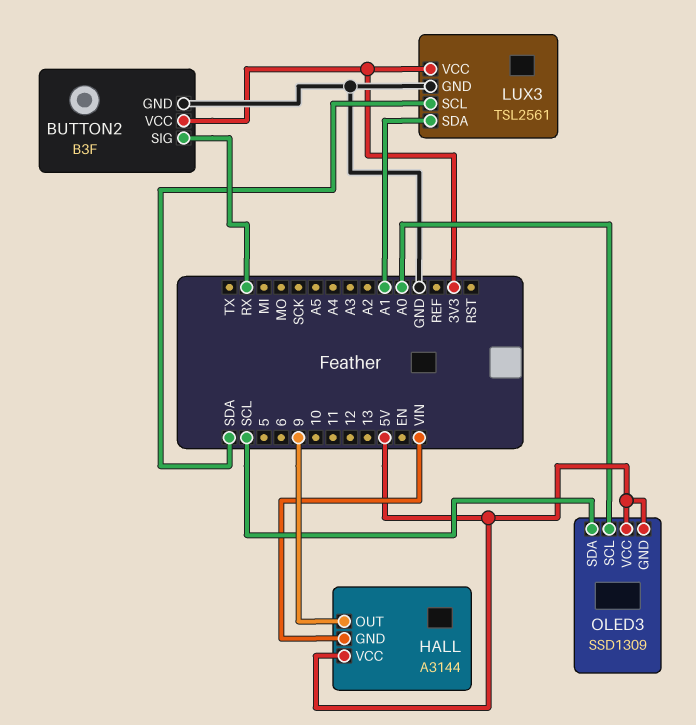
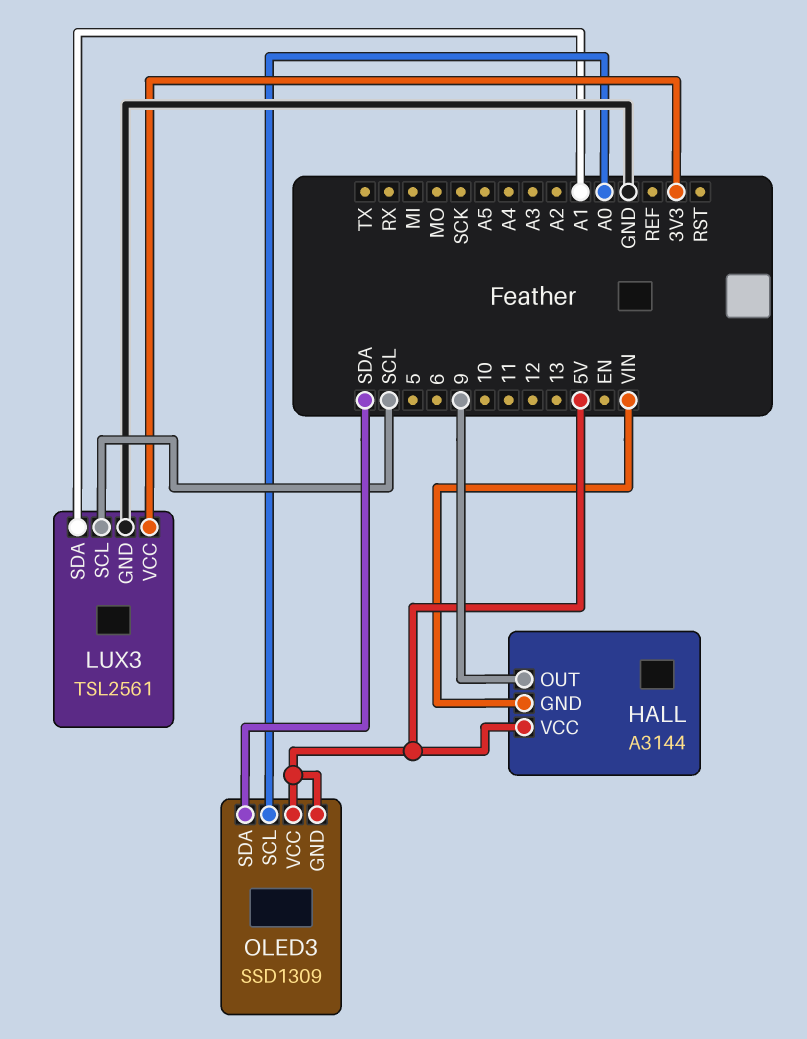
BUTTON2: B3F -> none
BUTTON2 pin GND: GND -> none
BUTTON2 pin SIG: RX -> none
BUTTON2 pin VCC: 3V3 -> none
LUX3 pin SCL: SDA -> SCL
OLED3 pin SDA: SCL -> SDA

